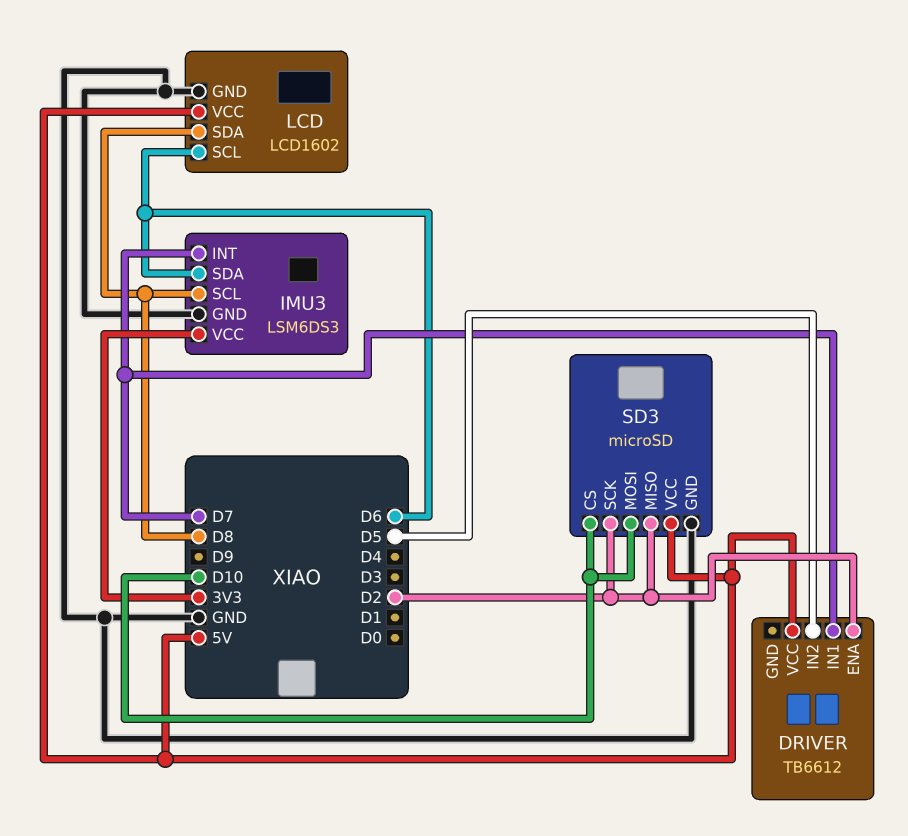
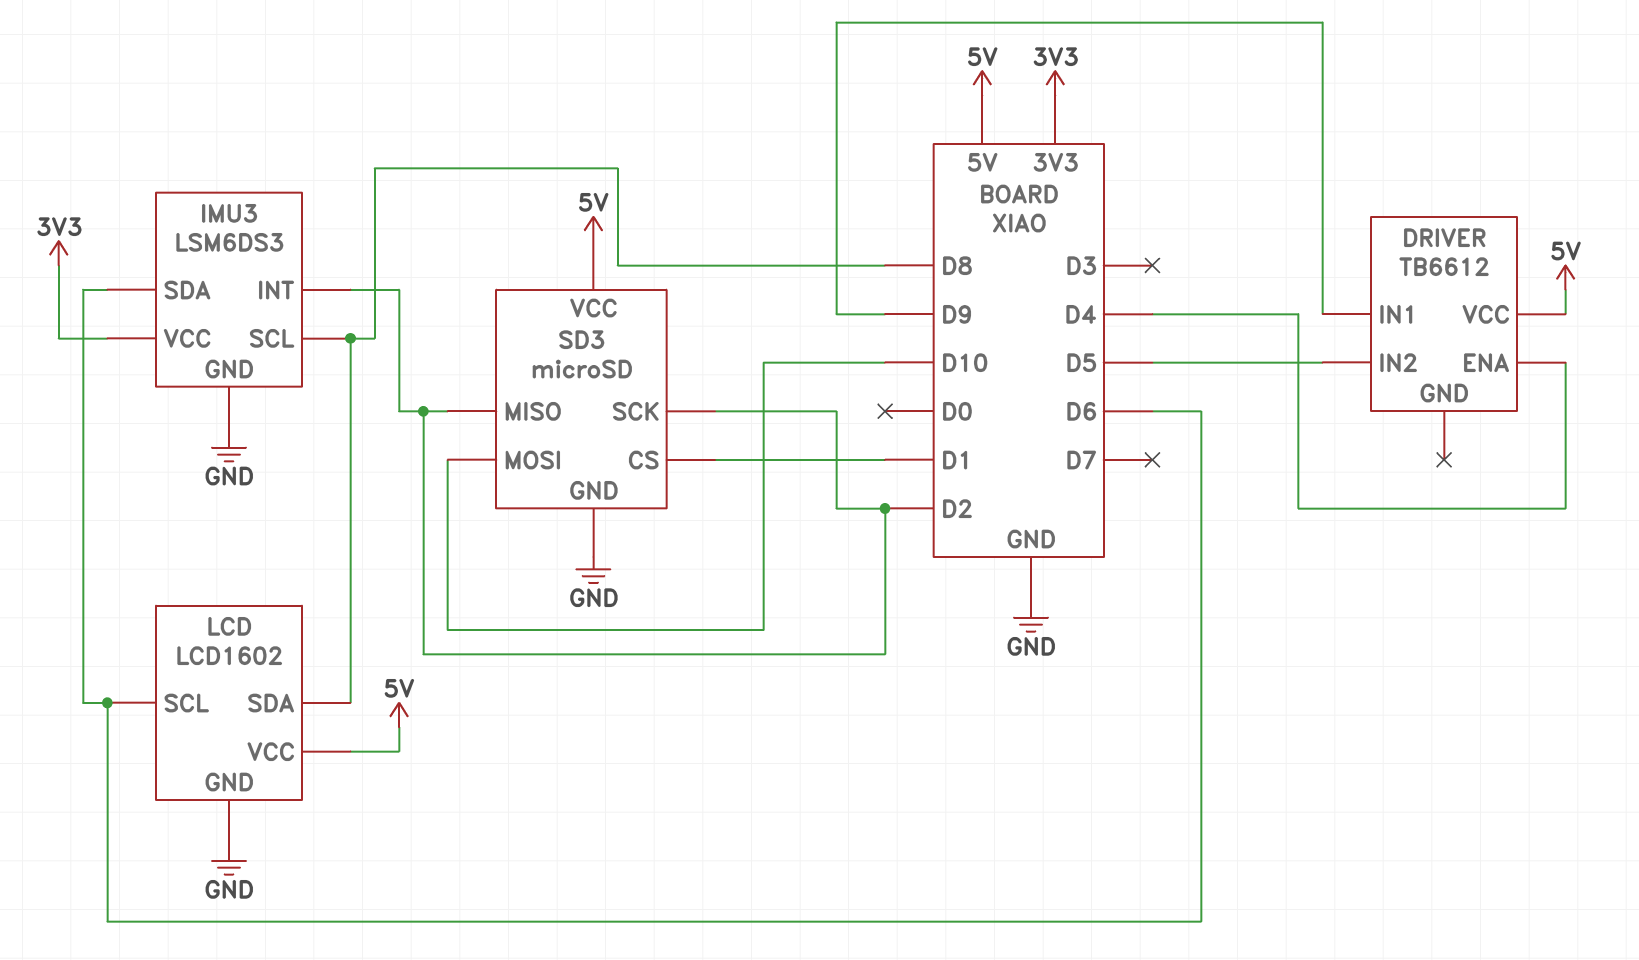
DRIVER pin ENA: D2 -> D4
DRIVER pin IN1: D7 -> D9
IMU3 pin INT: D7 -> D2
SD3 pin CS: D10 -> D1

